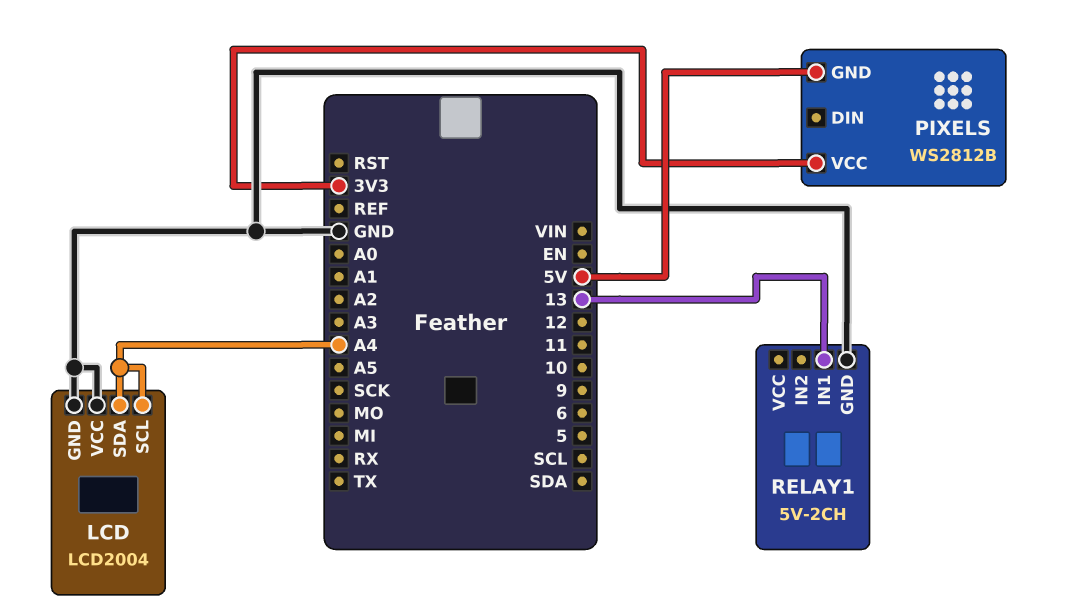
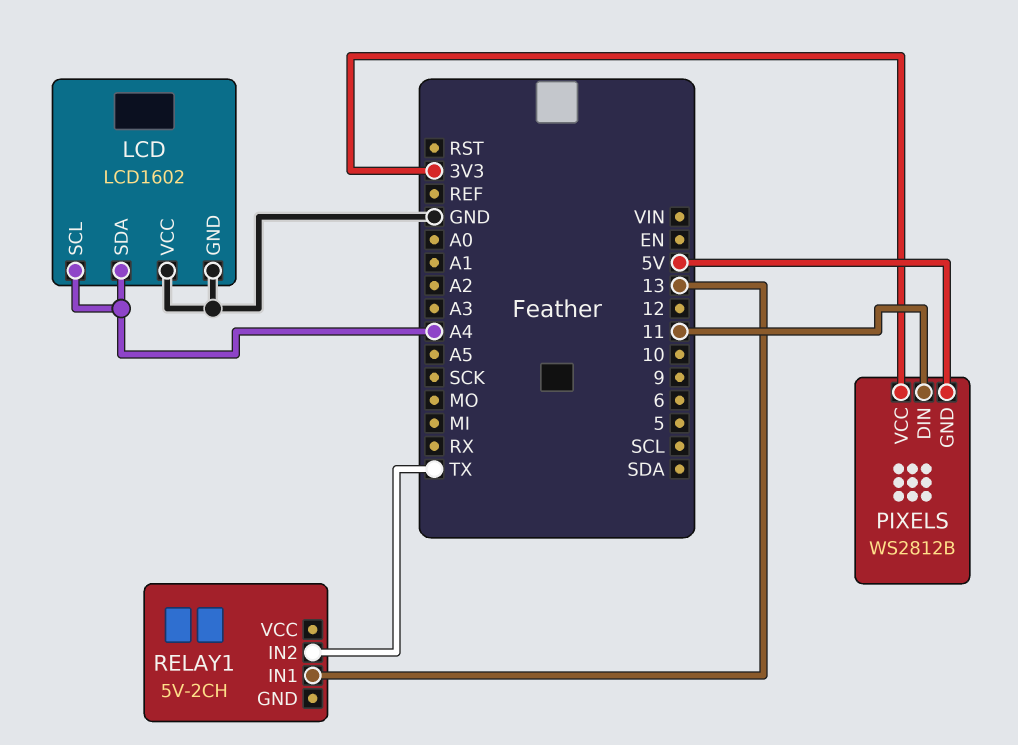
LCD: LCD2004 -> LCD1602
PIXELS pin DIN: none -> 11
RELAY1 pin GND: GND -> none
RELAY1 pin IN2: none -> TX

